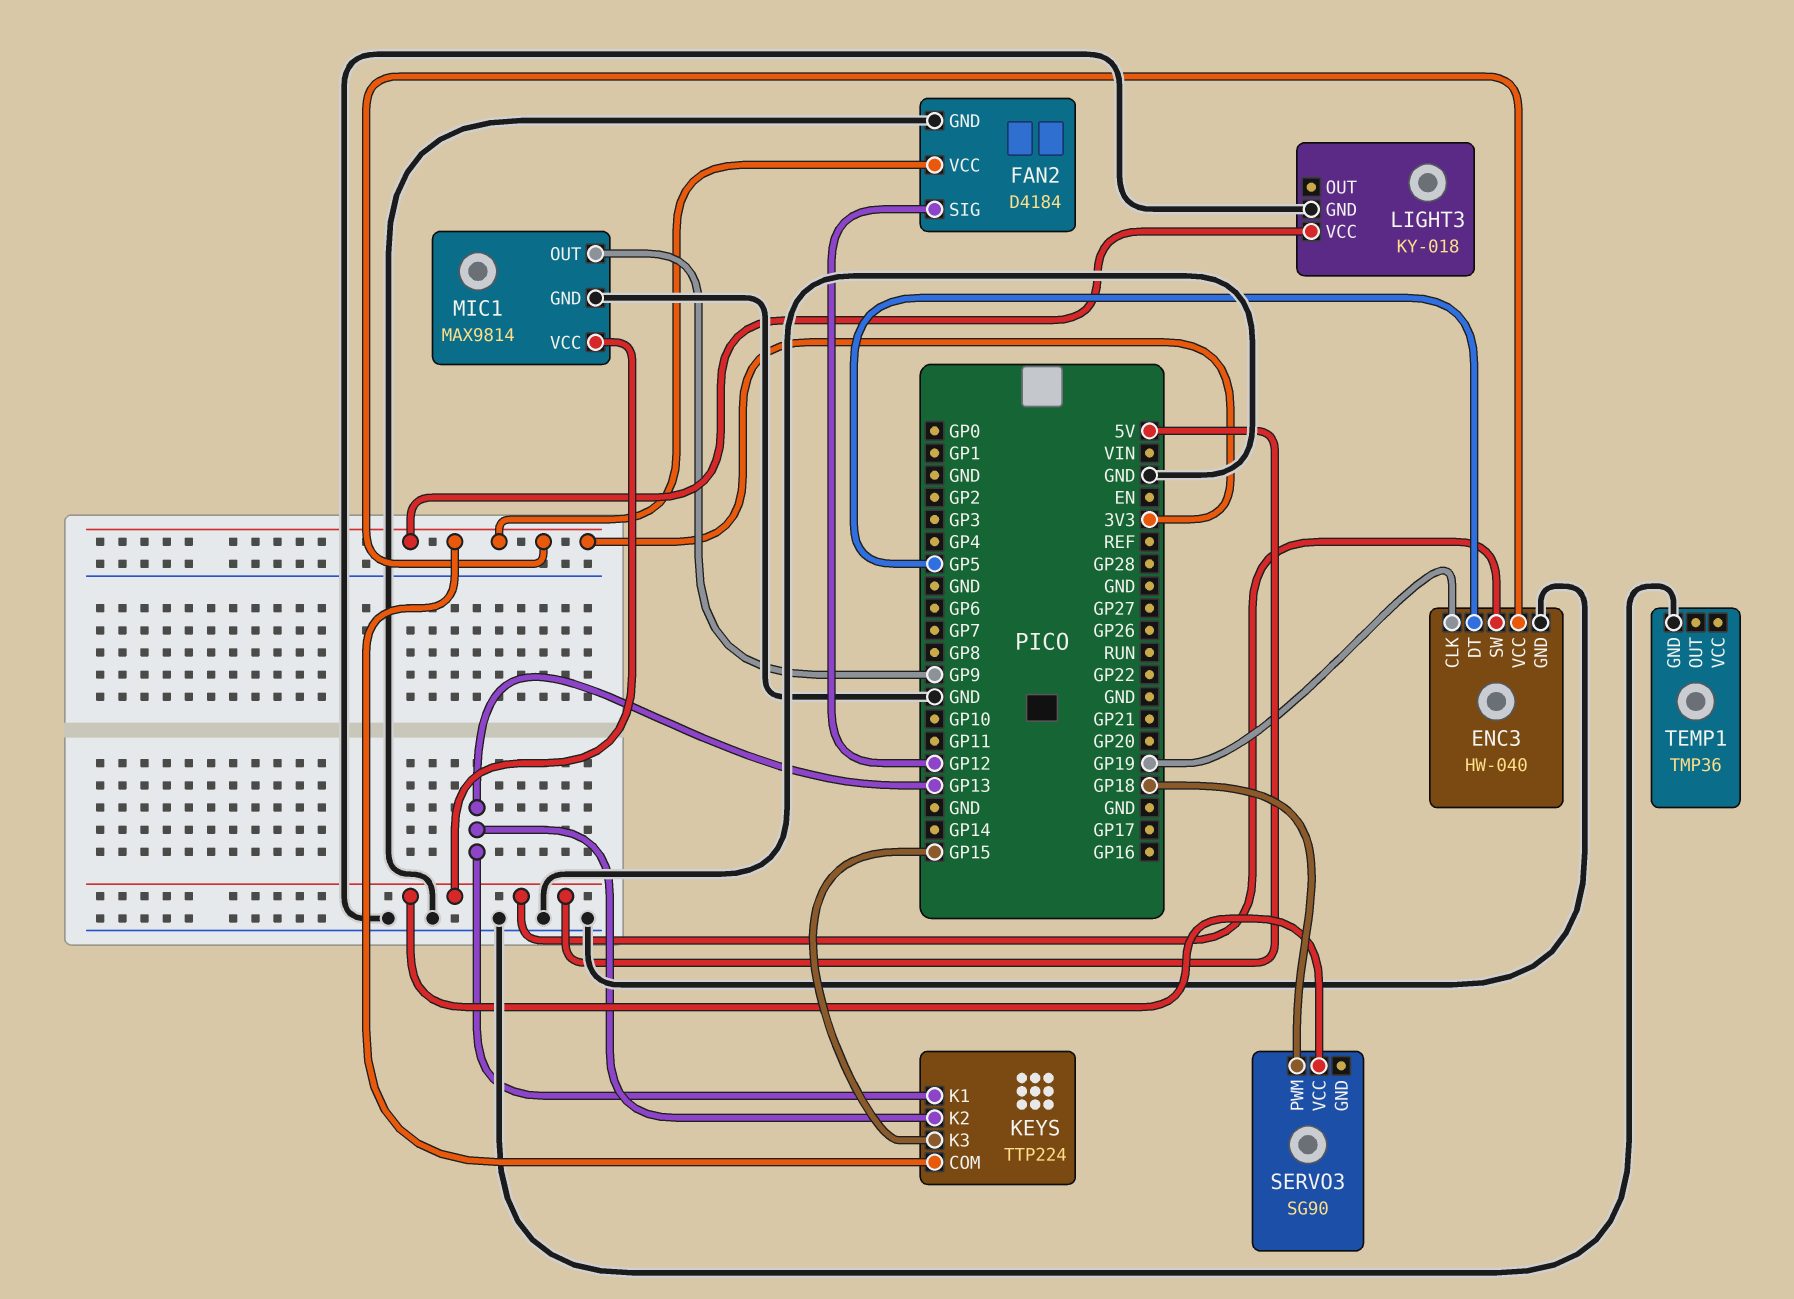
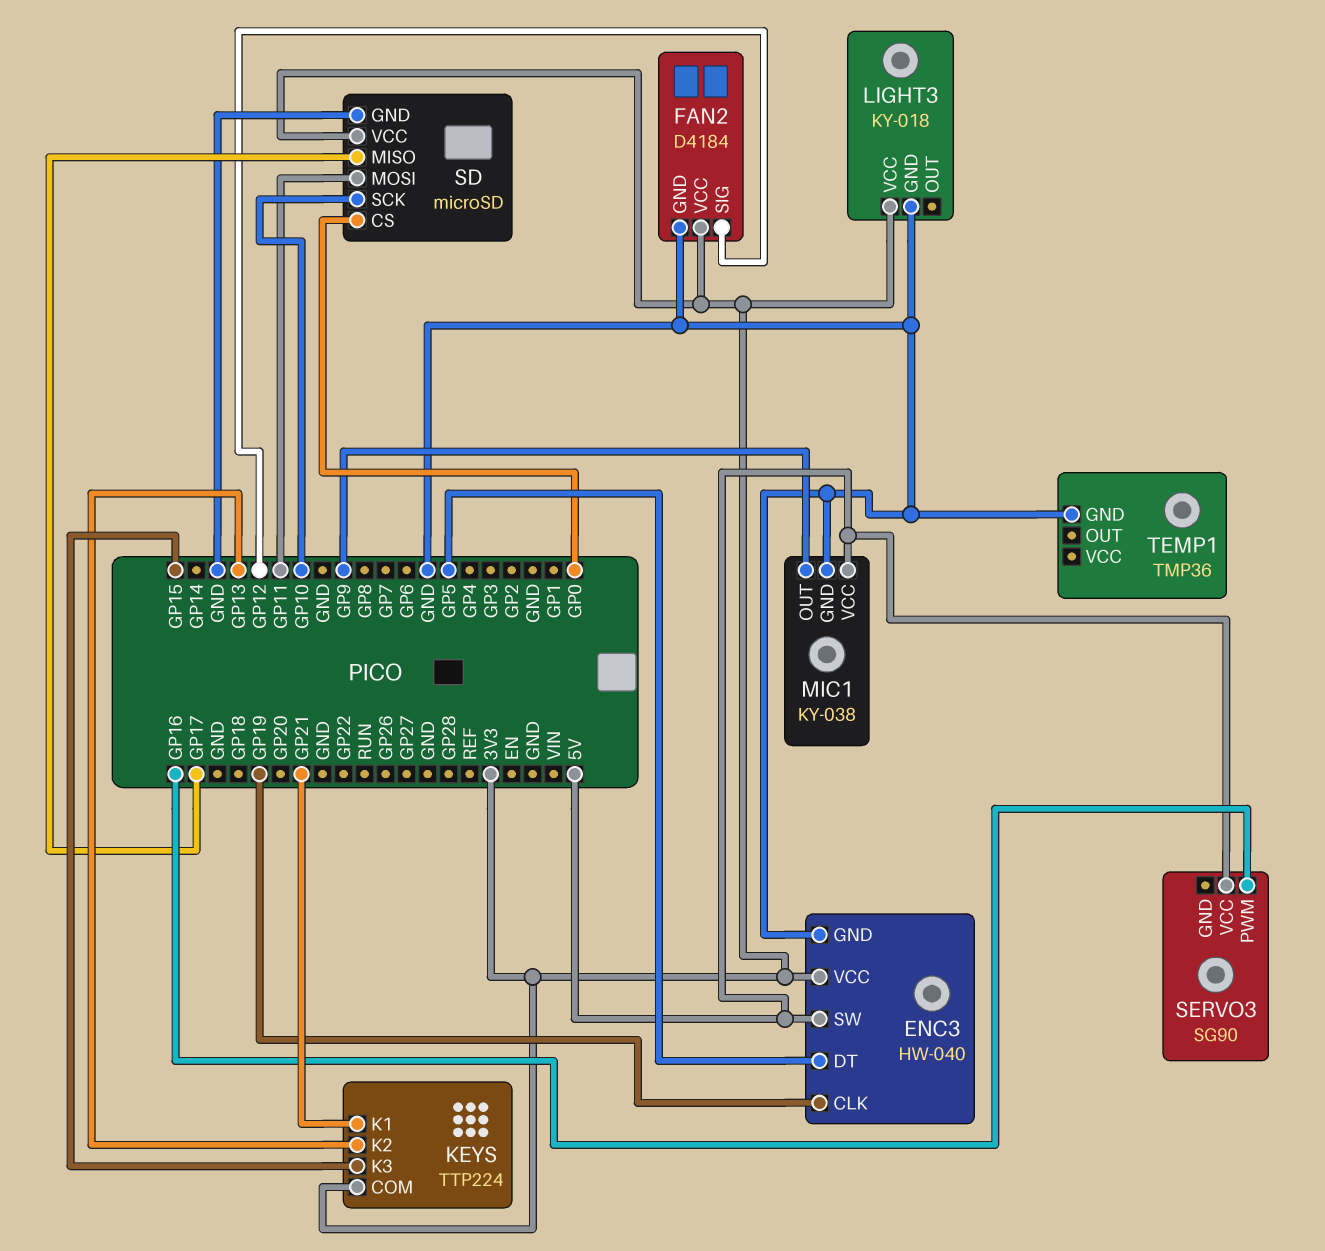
KEYS pin K1: GP13 -> GP21
MIC1: MAX9814 -> KY-038
SD: none -> microSD
SD pin CS: none -> GP0
SD pin GND: none -> GND
SD pin MISO: none -> GP17
SD pin MOSI: none -> GP11
SD pin SCK: none -> GP10
SD pin VCC: none -> 3V3
SERVO3 pin PWM: GP18 -> GP16

